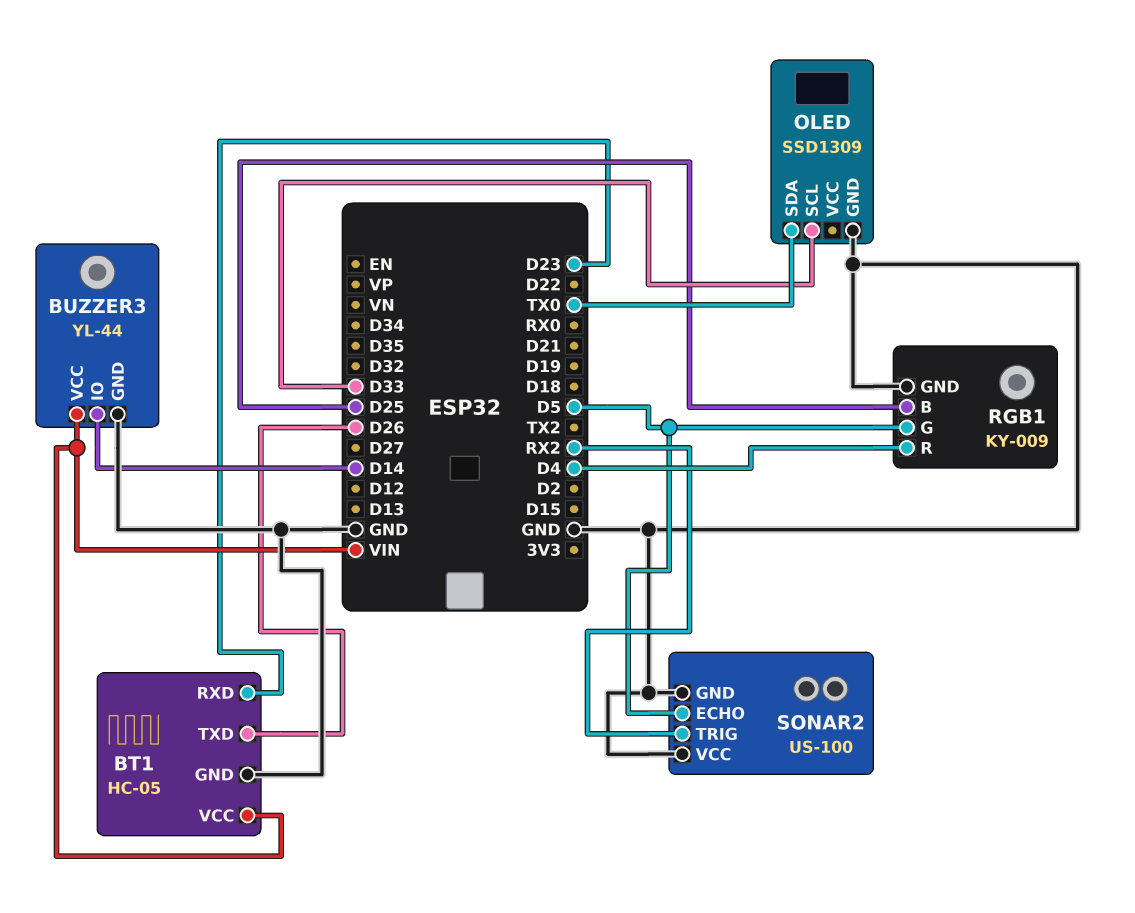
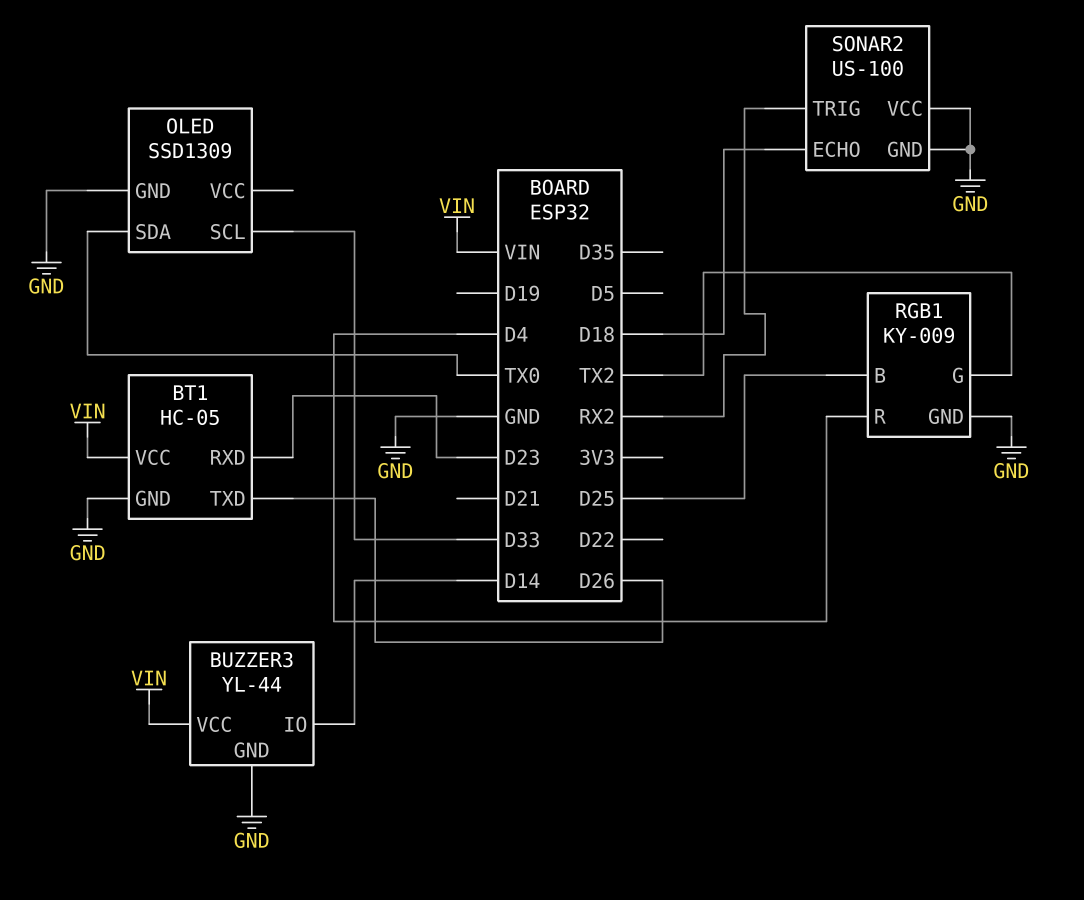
RGB1 pin G: D5 -> TX2
SONAR2 pin ECHO: D5 -> D18

